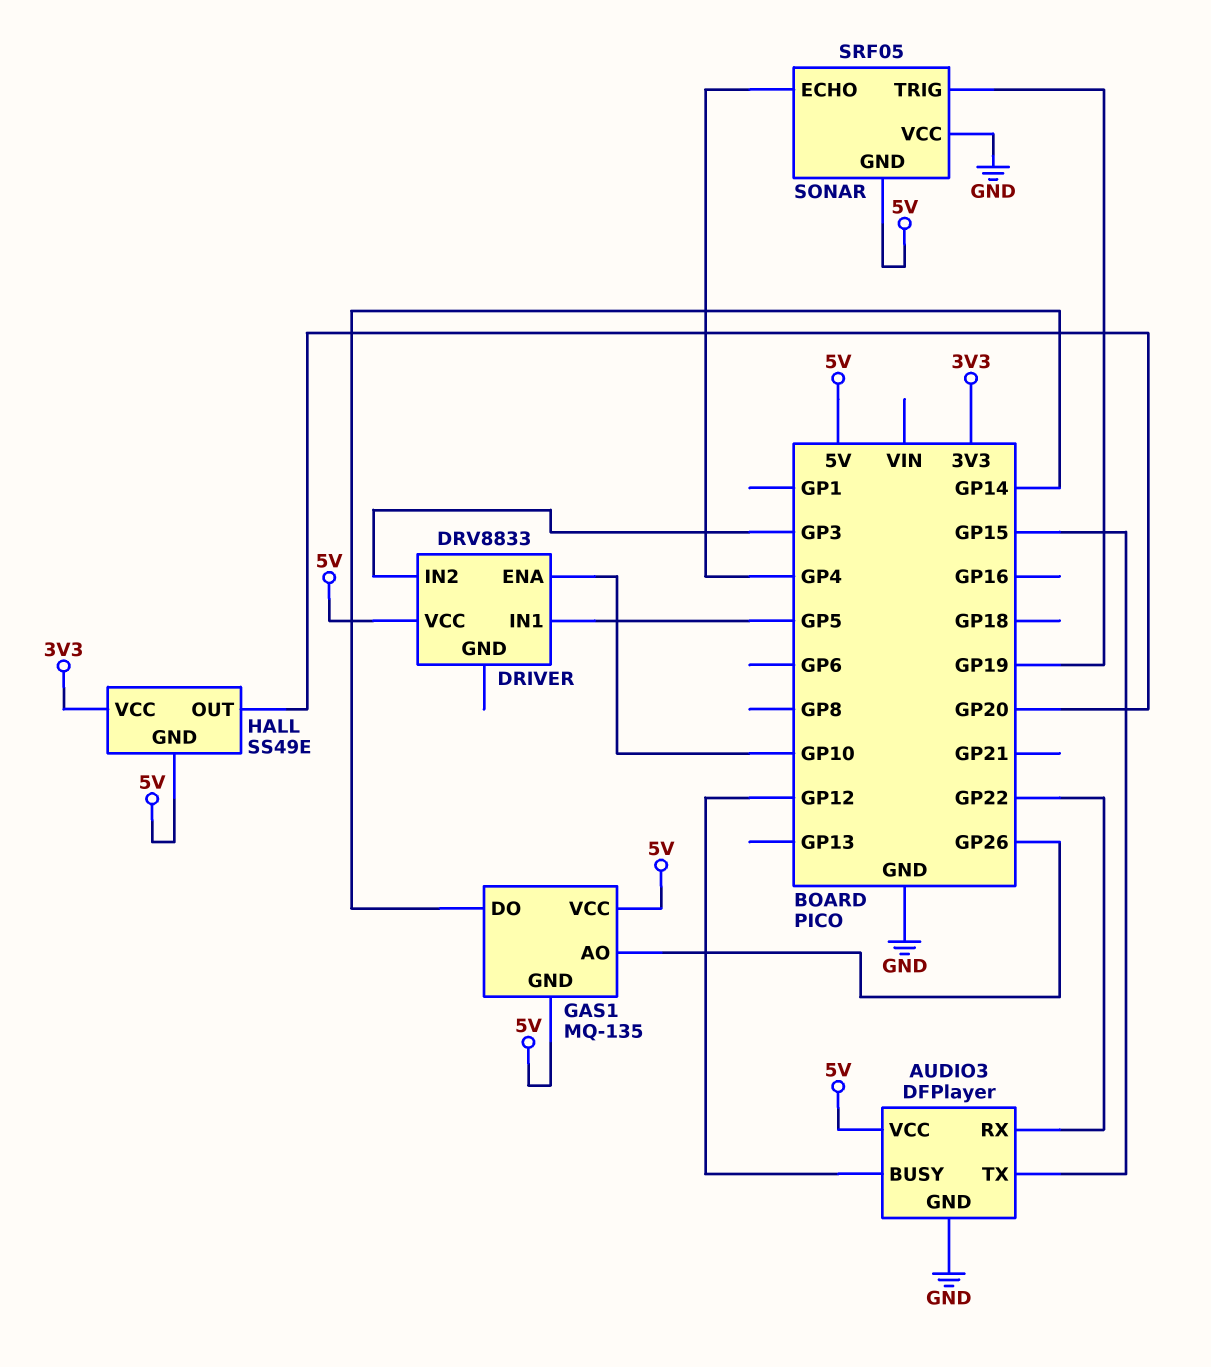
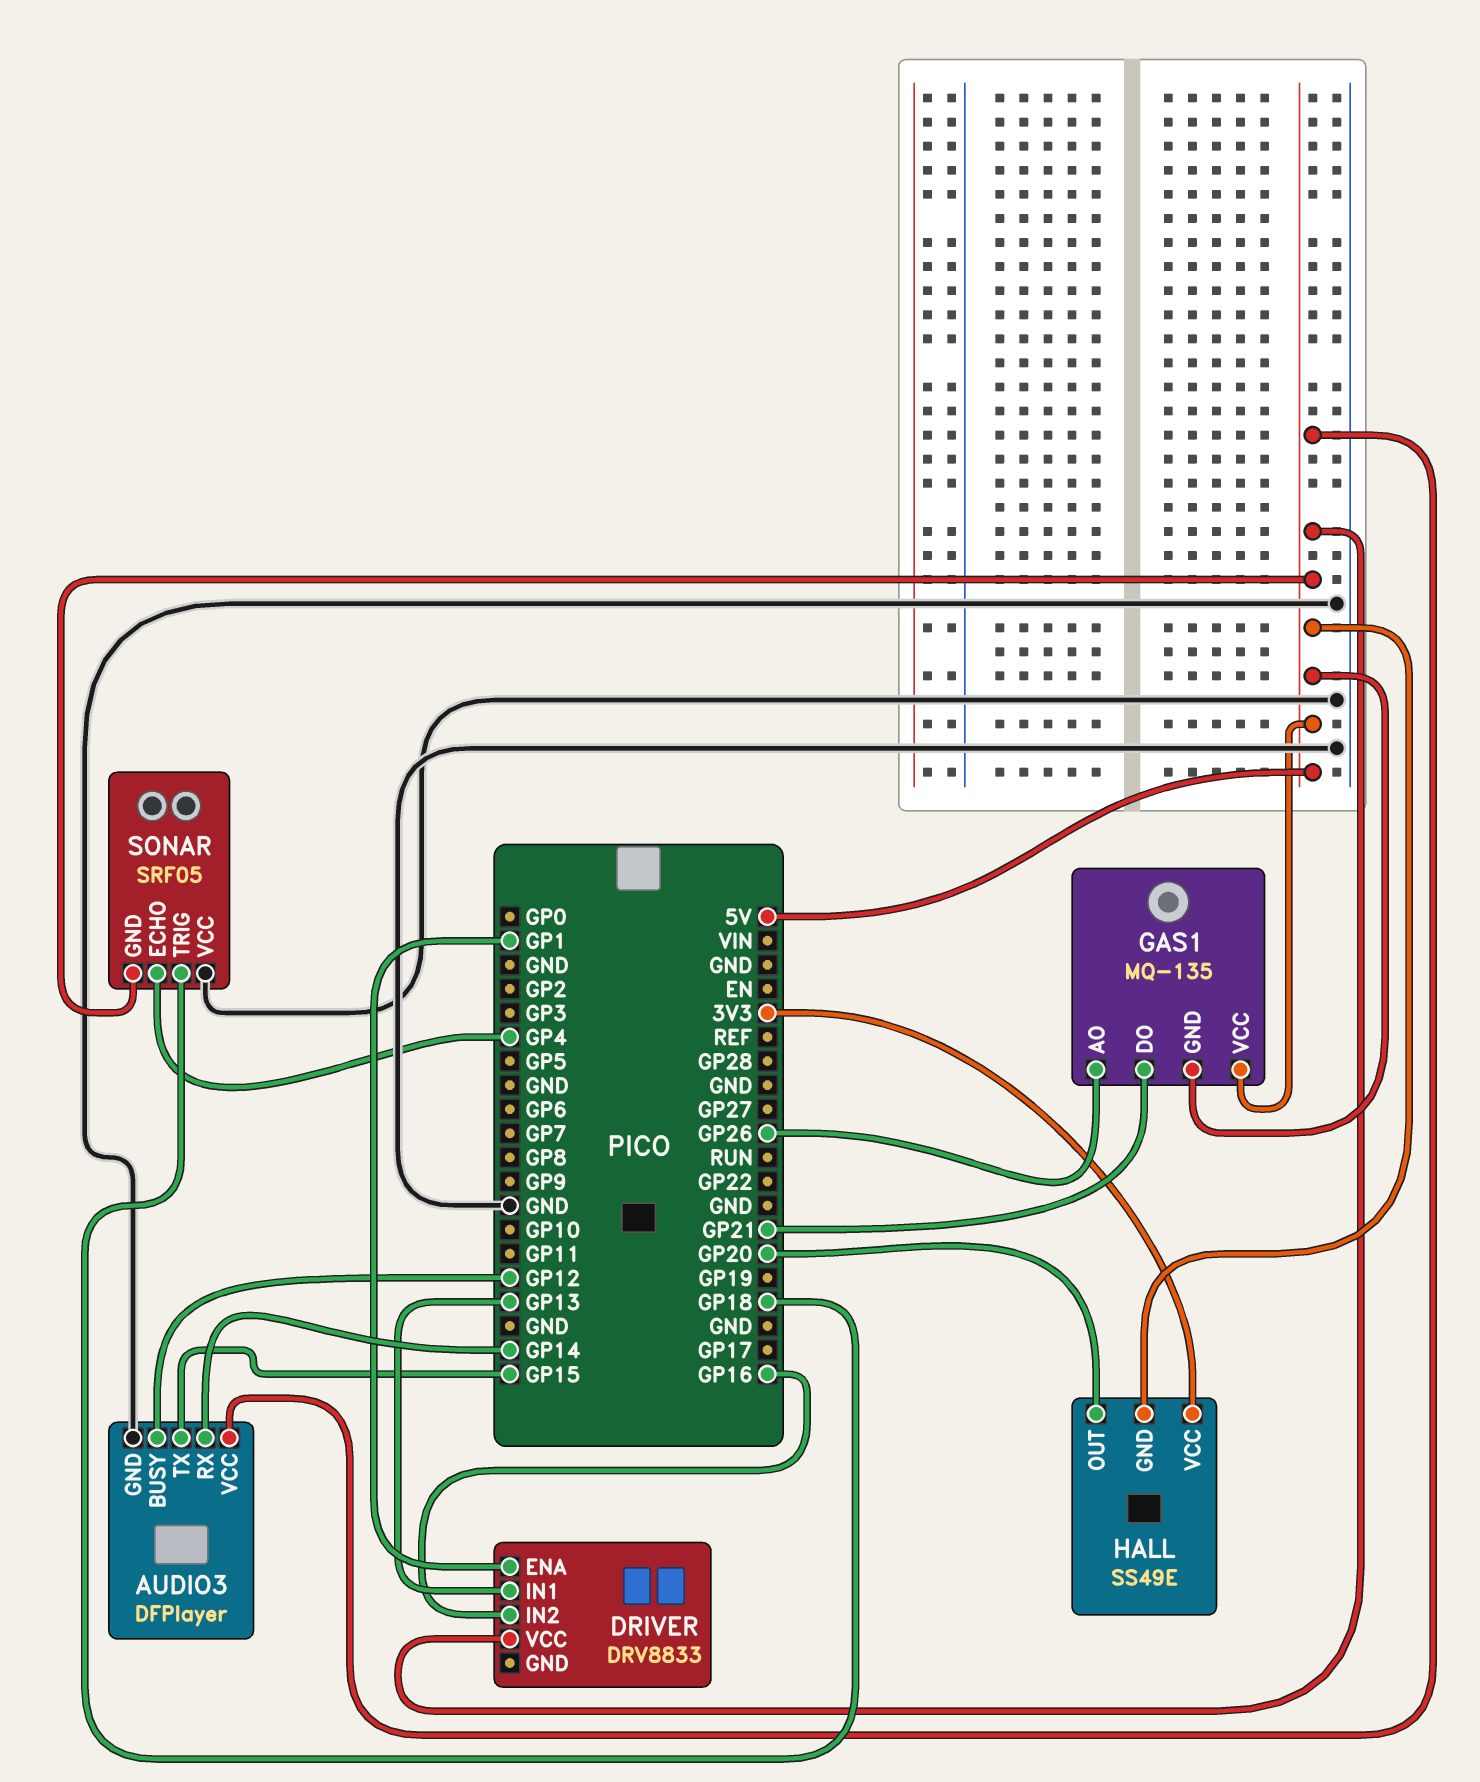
AUDIO3 pin RX: GP22 -> GP14
DRIVER pin ENA: GP10 -> GP1
DRIVER pin IN1: GP5 -> GP13
DRIVER pin IN2: GP3 -> GP16
GAS1 pin DO: GP14 -> GP21
SONAR pin TRIG: GP19 -> GP18

